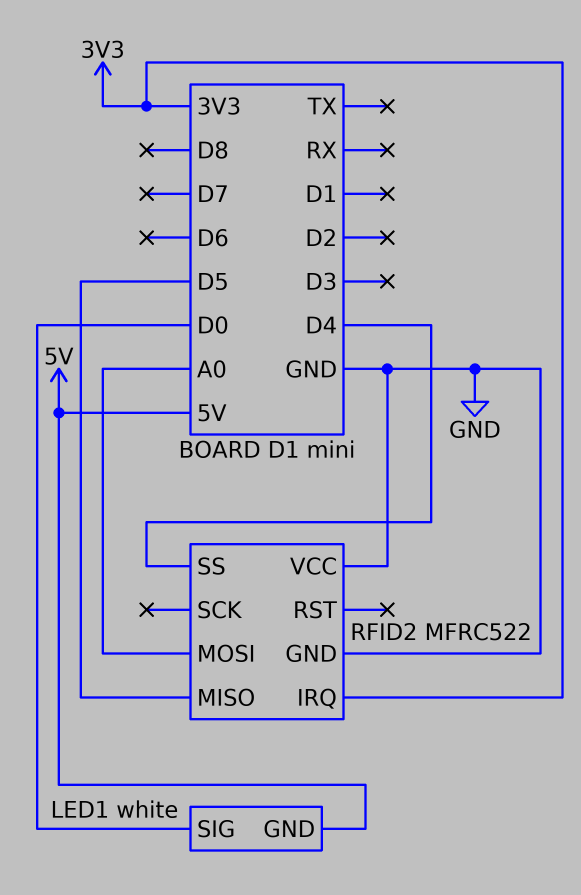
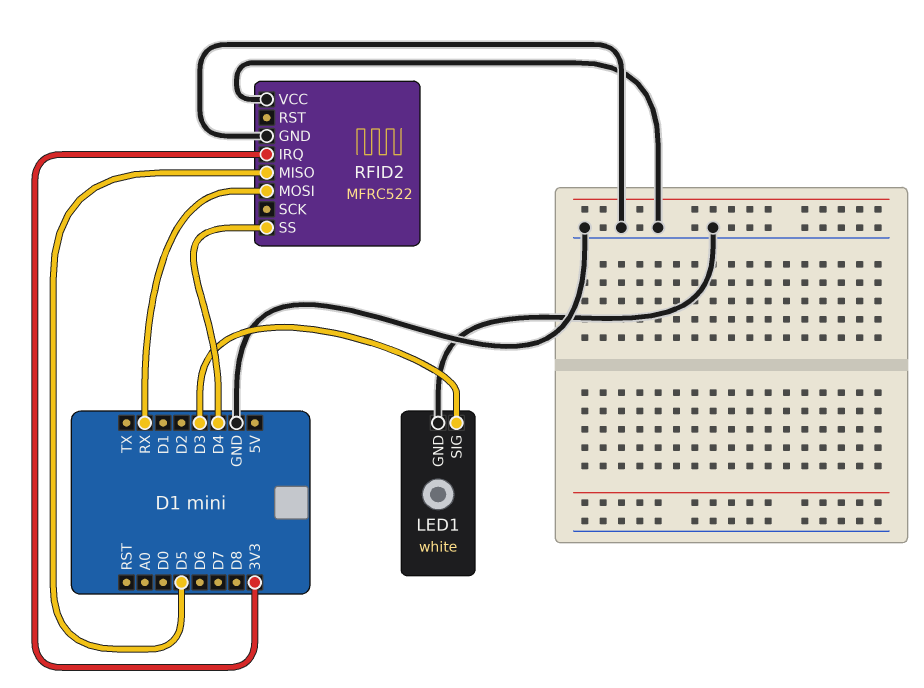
LED1 pin GND: 5V -> GND
LED1 pin SIG: D0 -> D3
RFID2 pin MOSI: A0 -> RX

